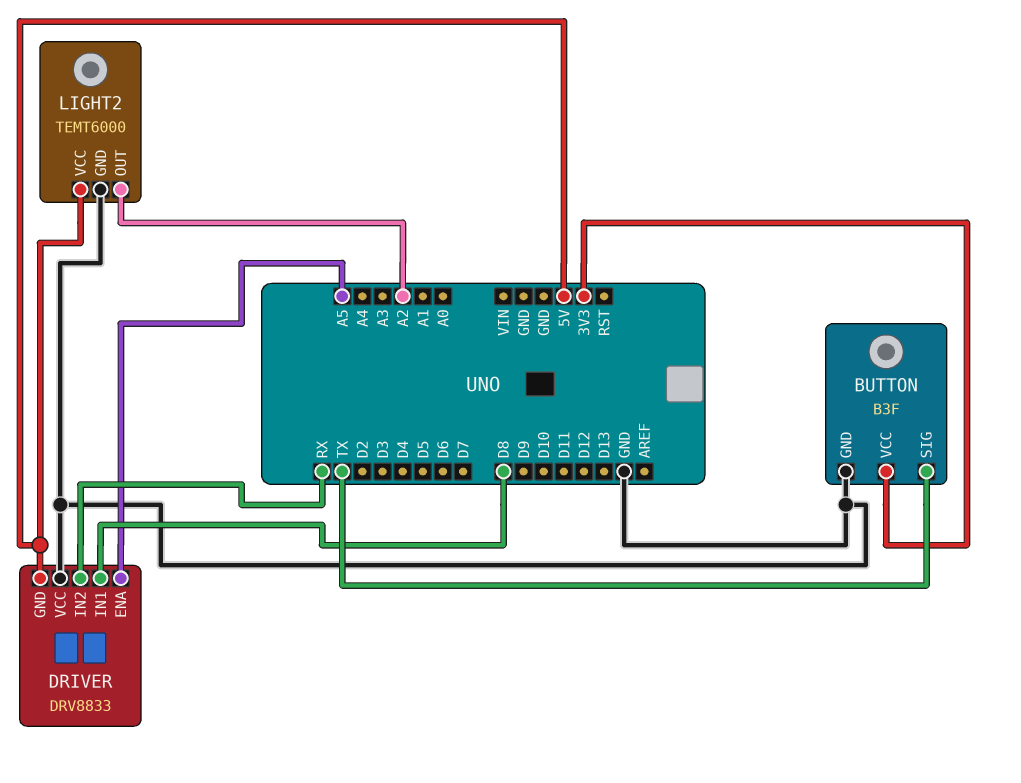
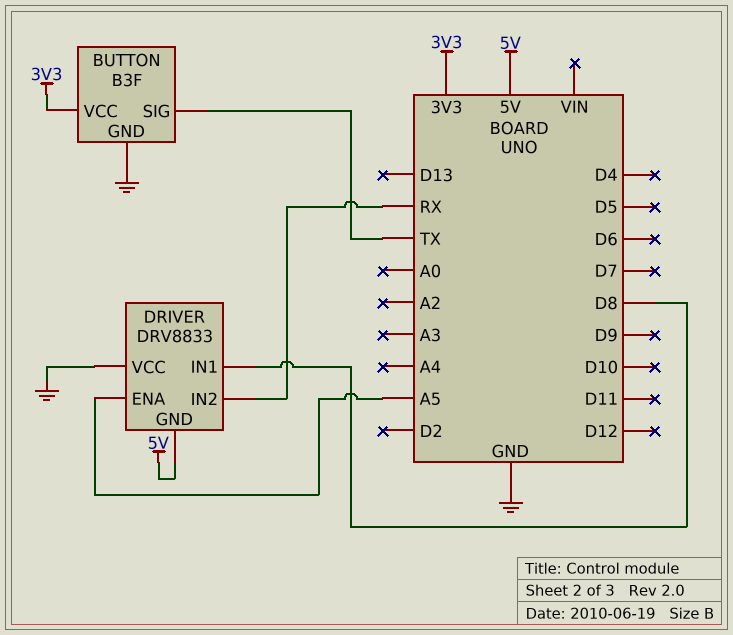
LIGHT2: TEMT6000 -> none
LIGHT2 pin GND: GND -> none
LIGHT2 pin OUT: A2 -> none
LIGHT2 pin VCC: 5V -> none

